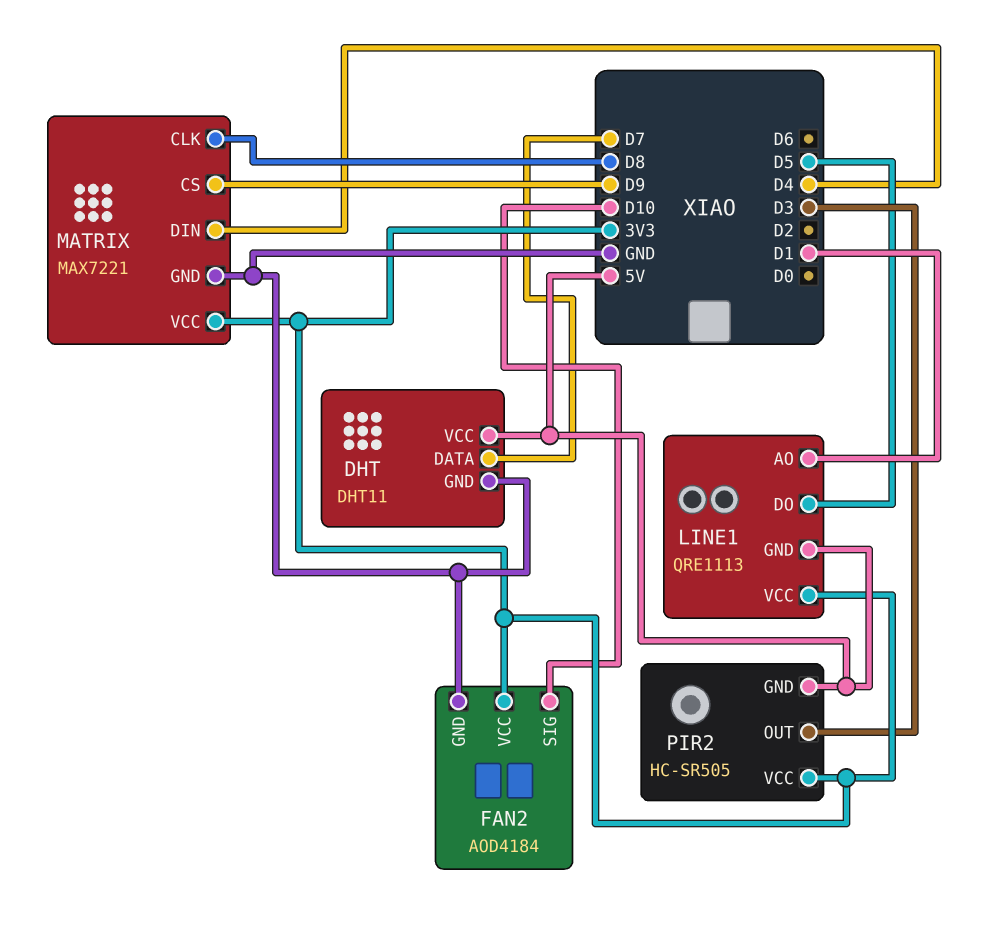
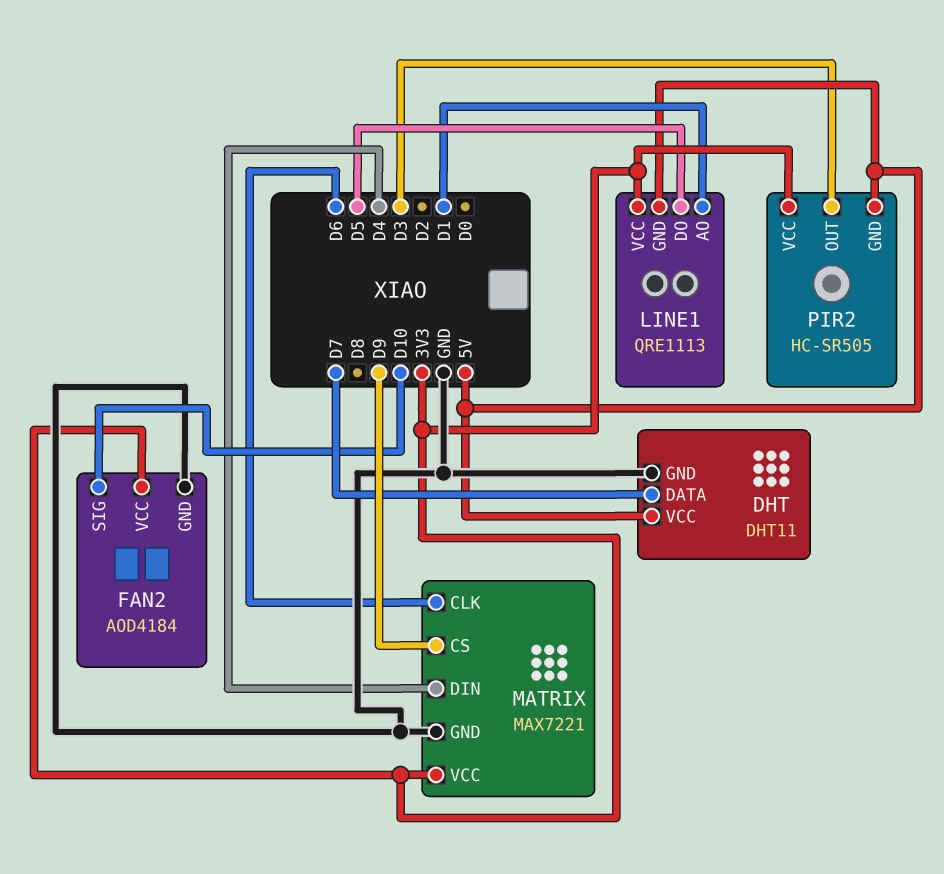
MATRIX pin CLK: D8 -> D6

